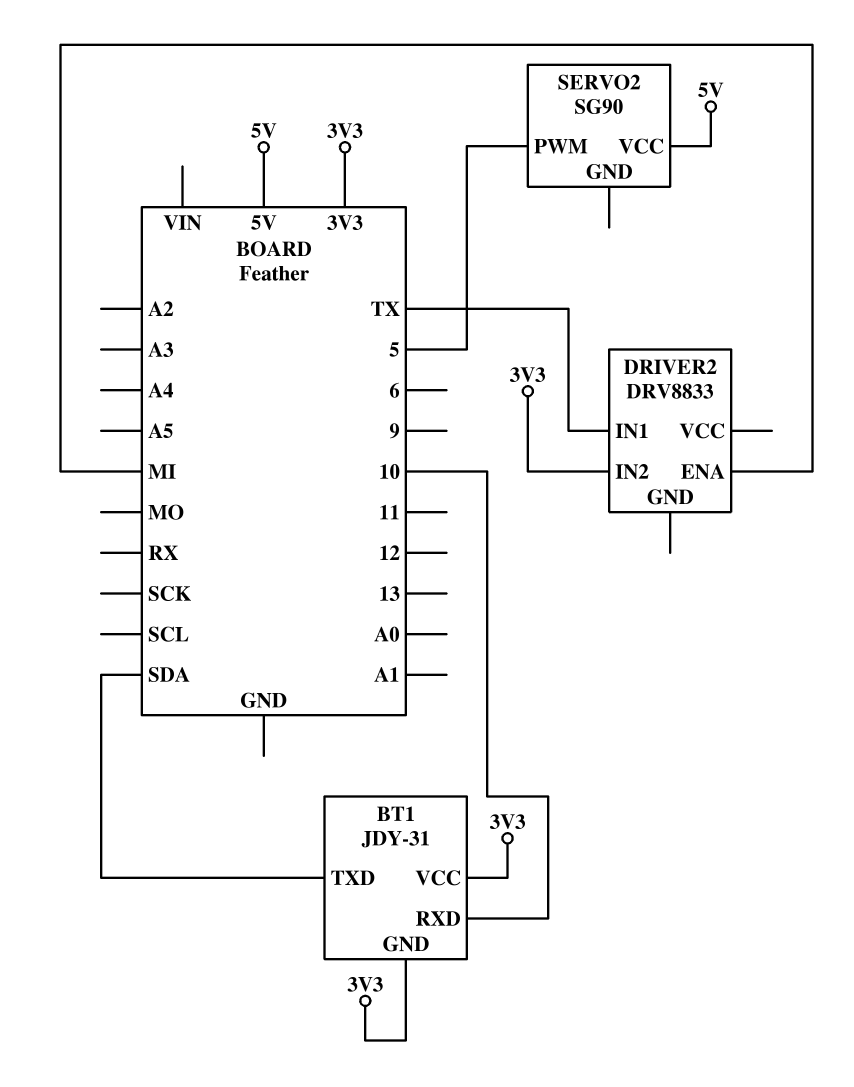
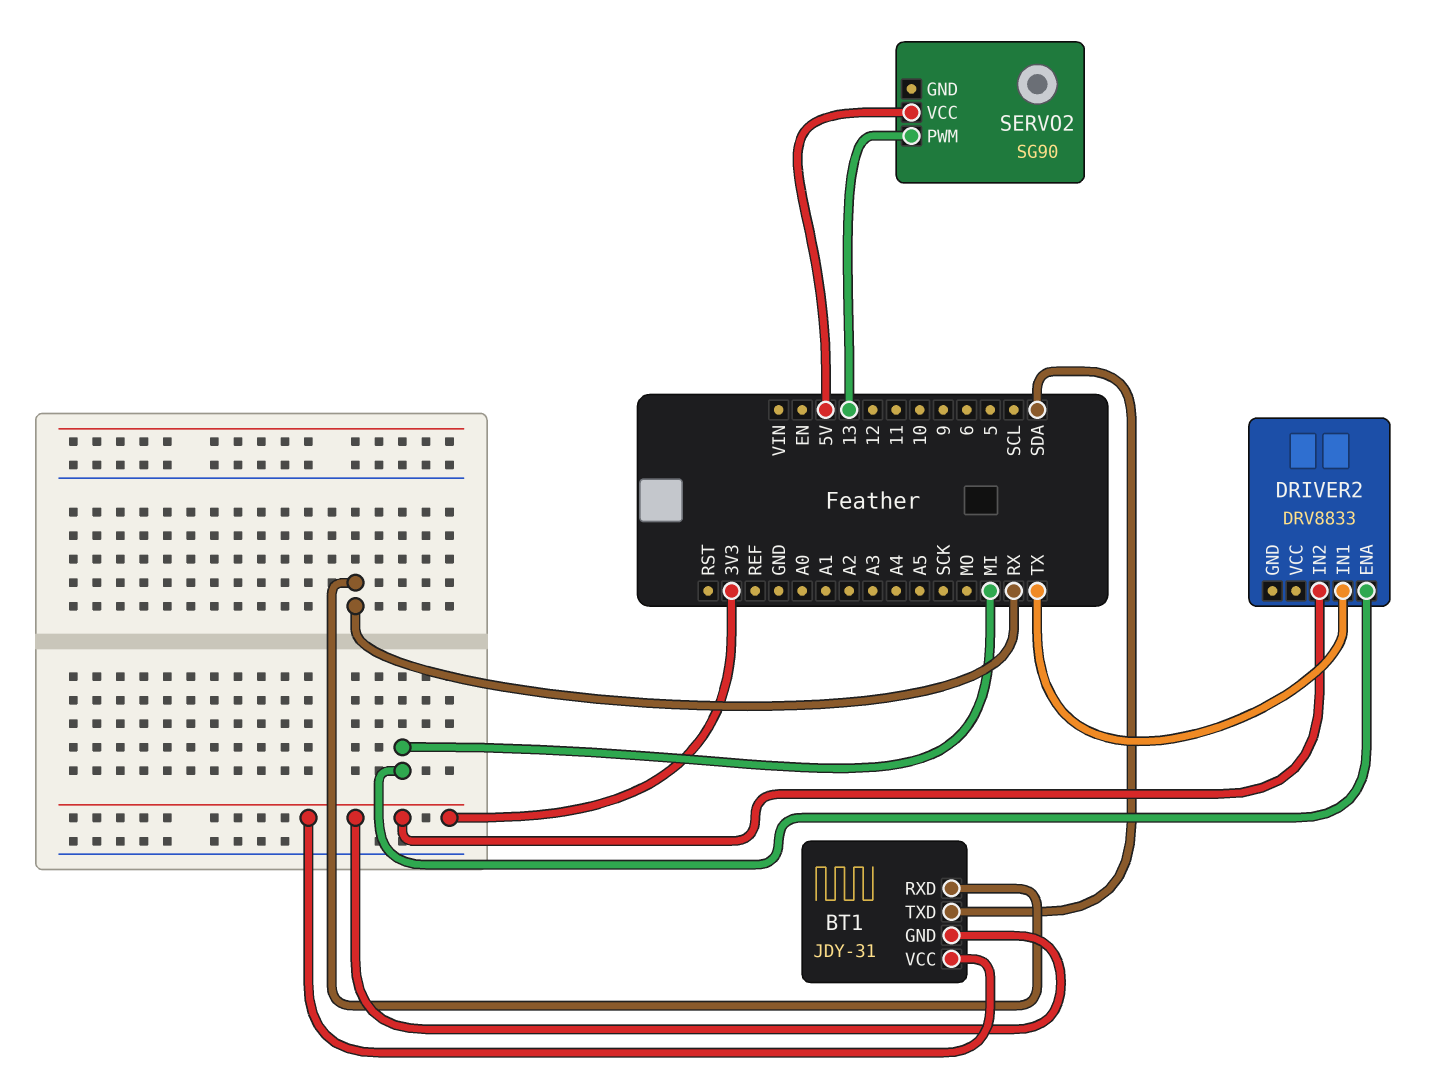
BT1 pin RXD: 10 -> RX
SERVO2 pin PWM: 5 -> 13

